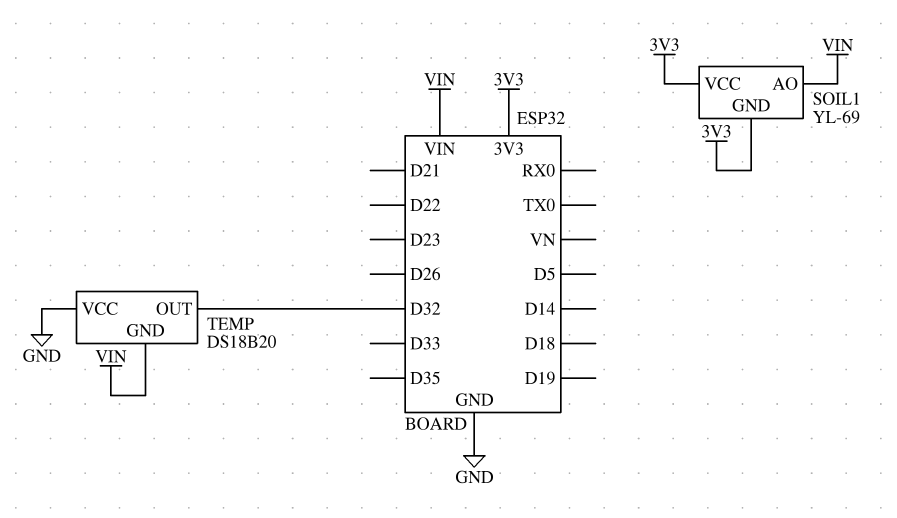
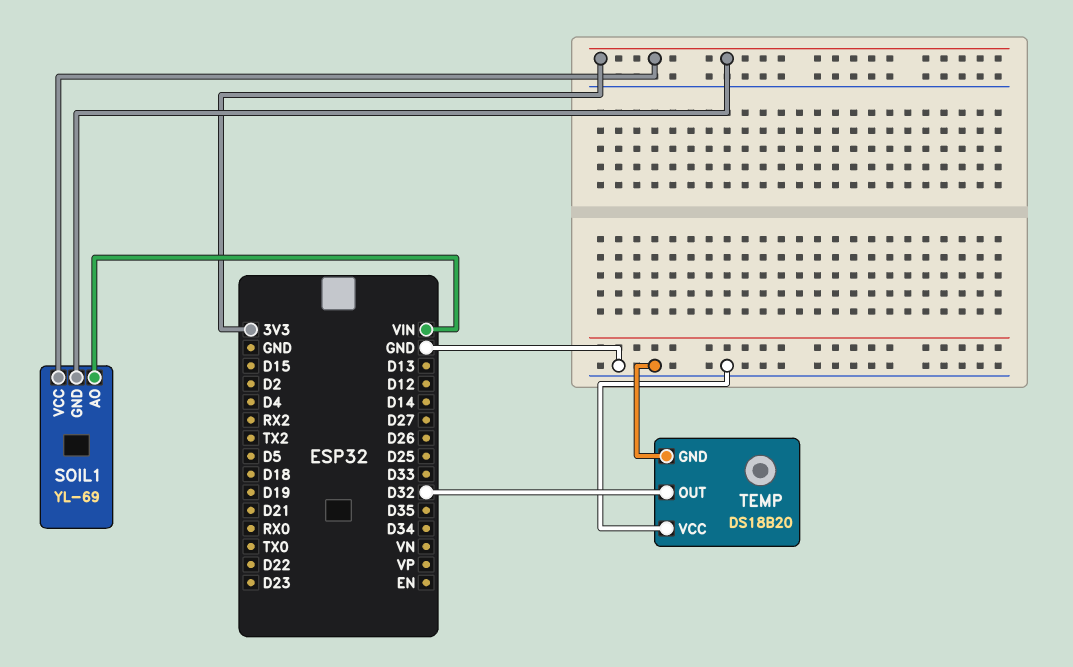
TEMP pin GND: VIN -> GND

